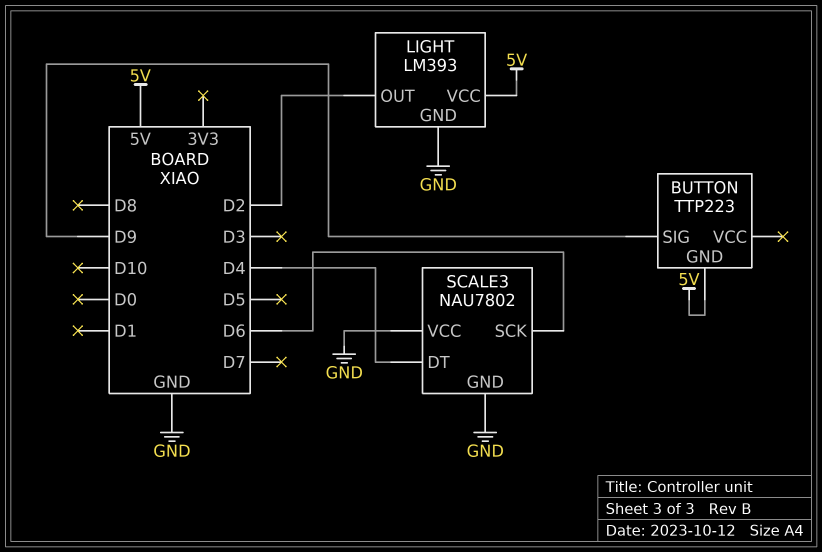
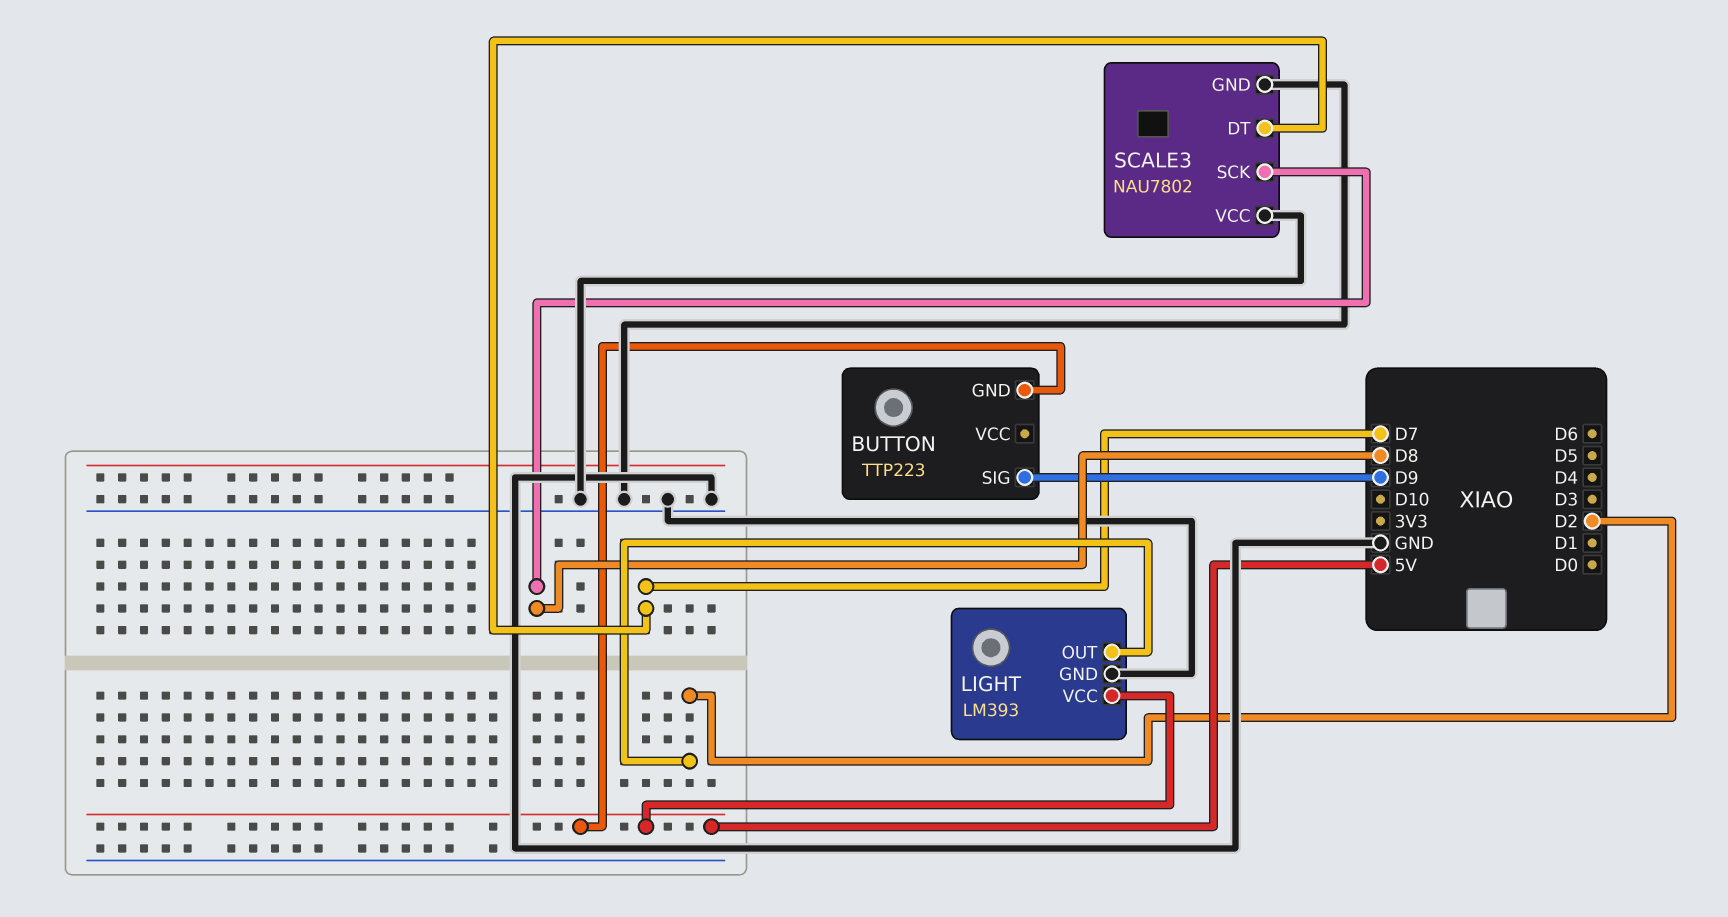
SCALE3 pin DT: D4 -> D7
SCALE3 pin SCK: D6 -> D8

